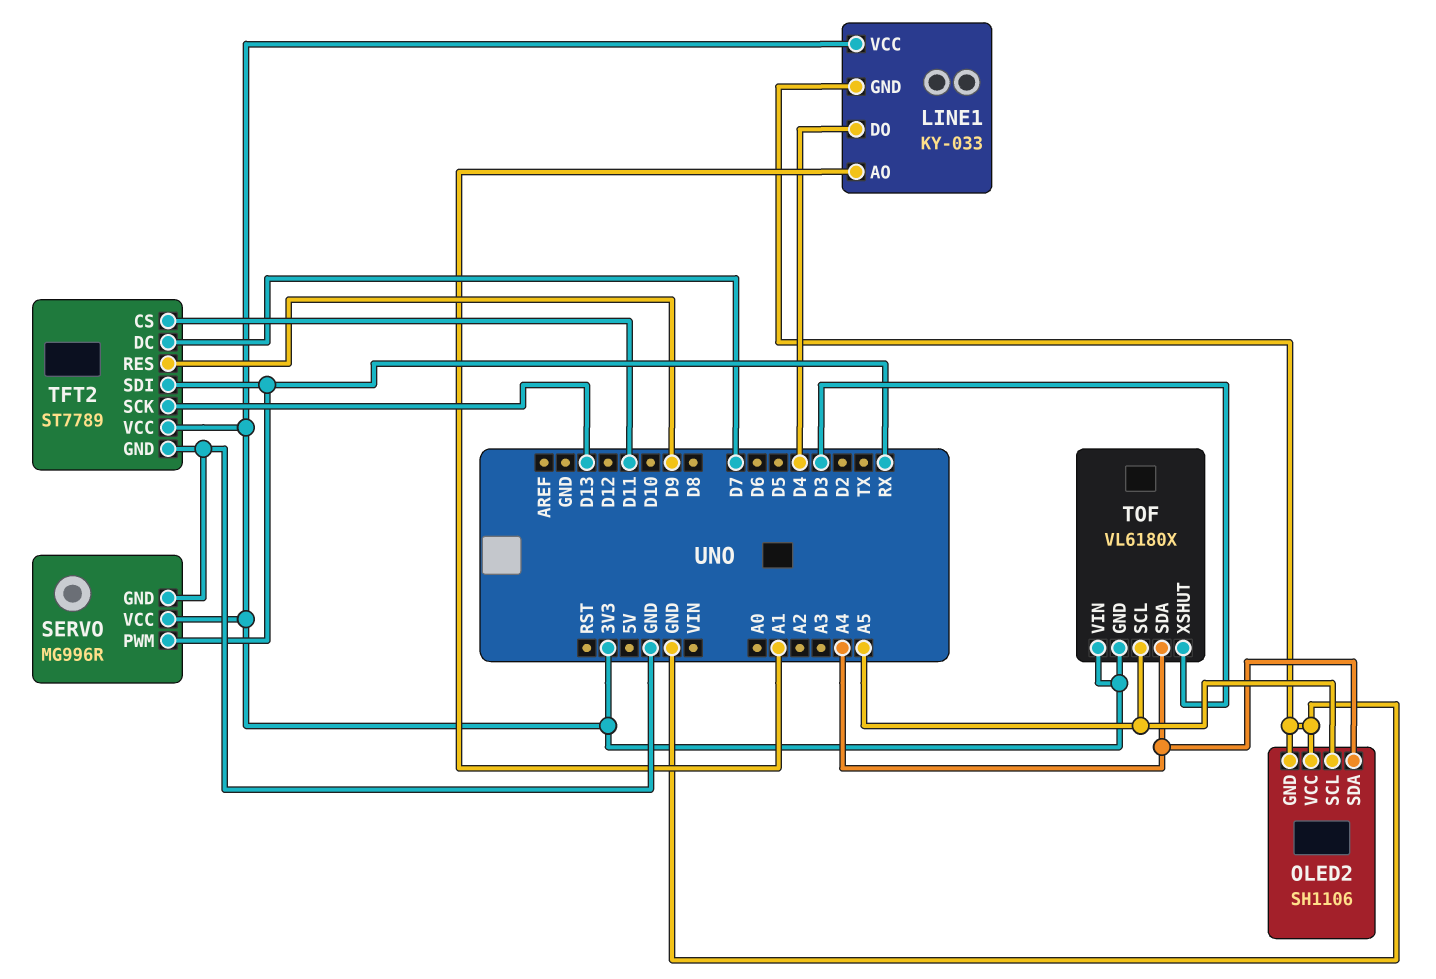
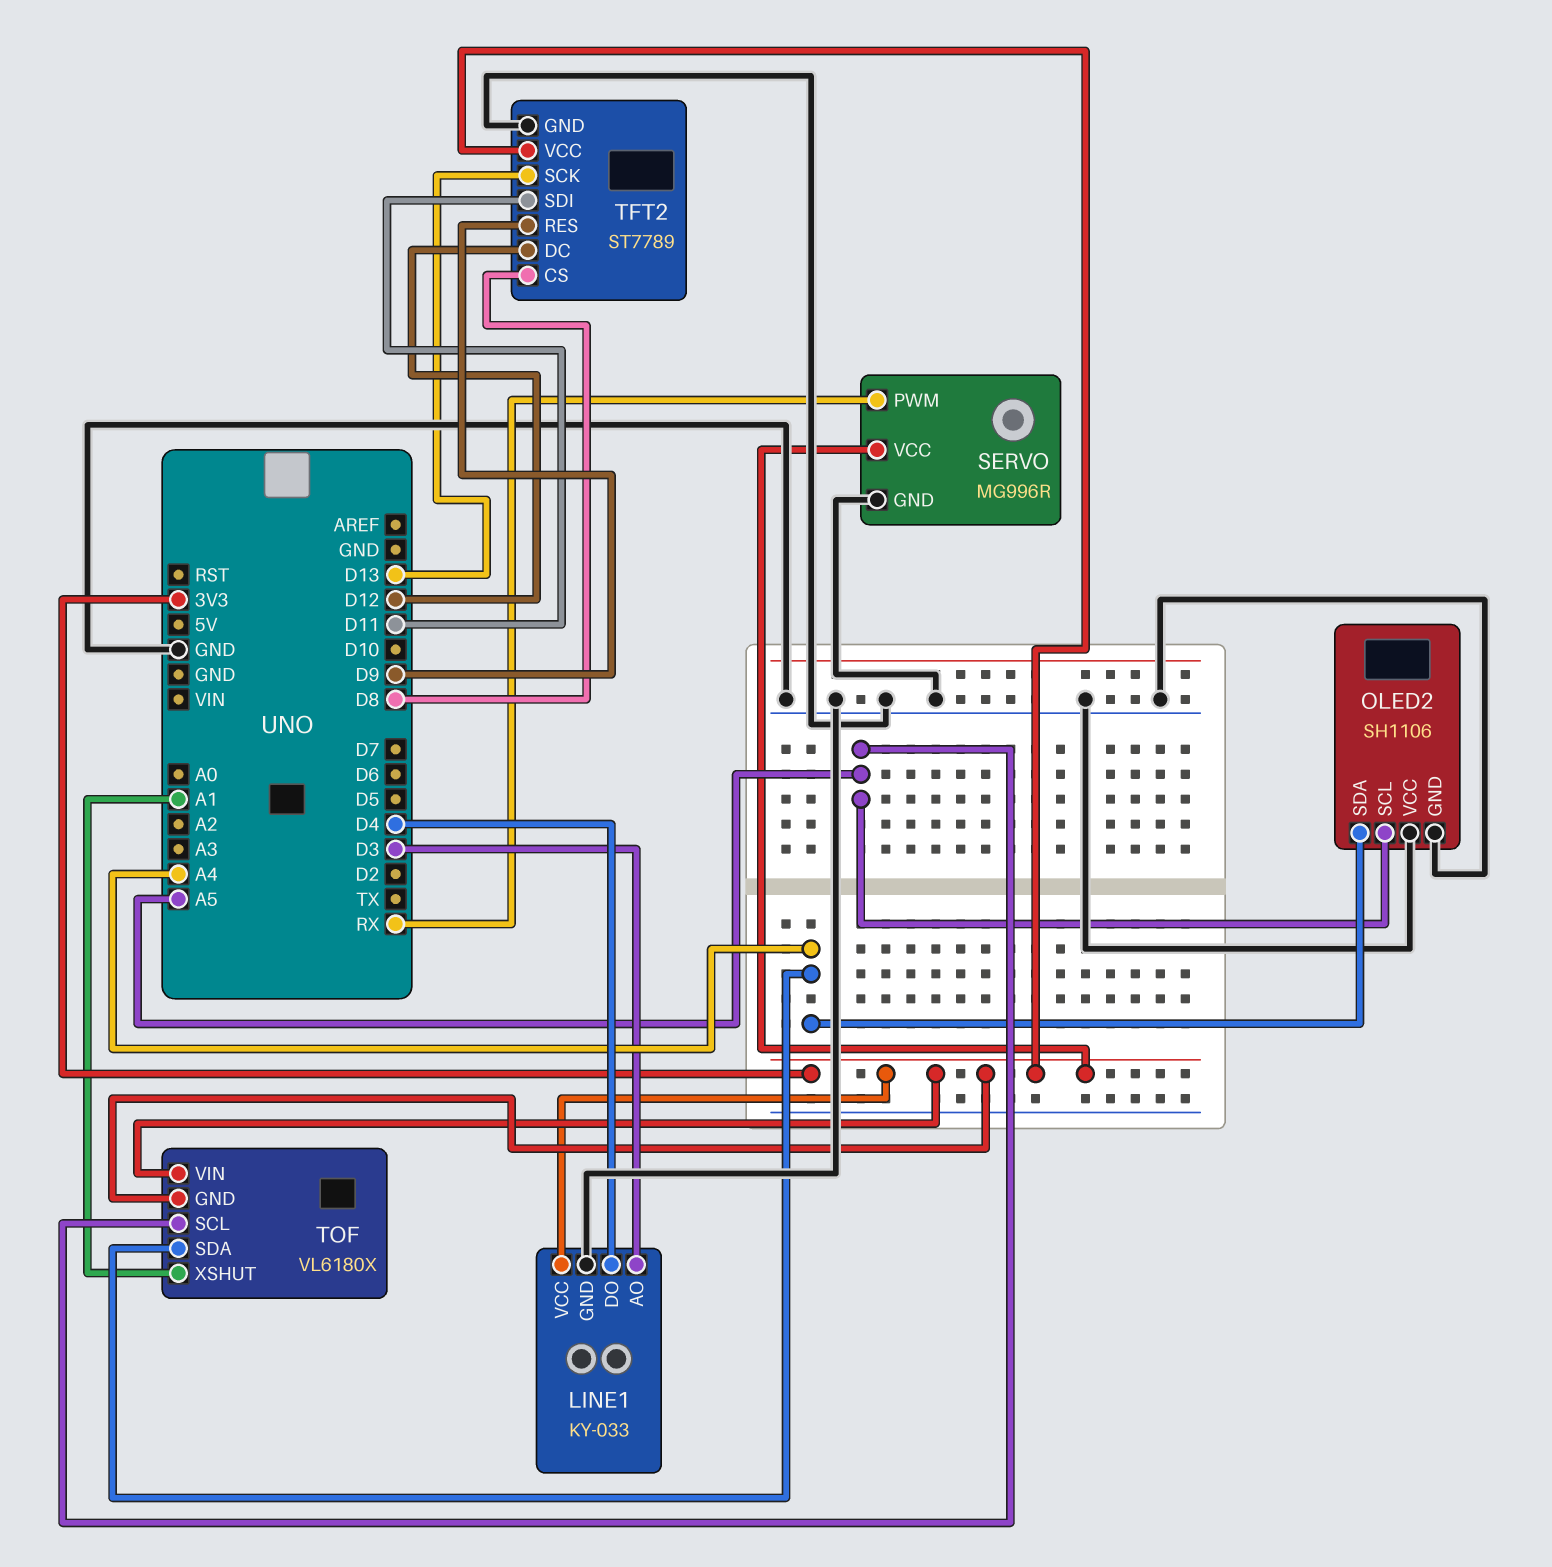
LINE1 pin AO: A1 -> D3
TFT2 pin CS: D11 -> D8
TFT2 pin DC: D7 -> D12
TFT2 pin SDI: RX -> D11
TOF pin XSHUT: D3 -> A1

